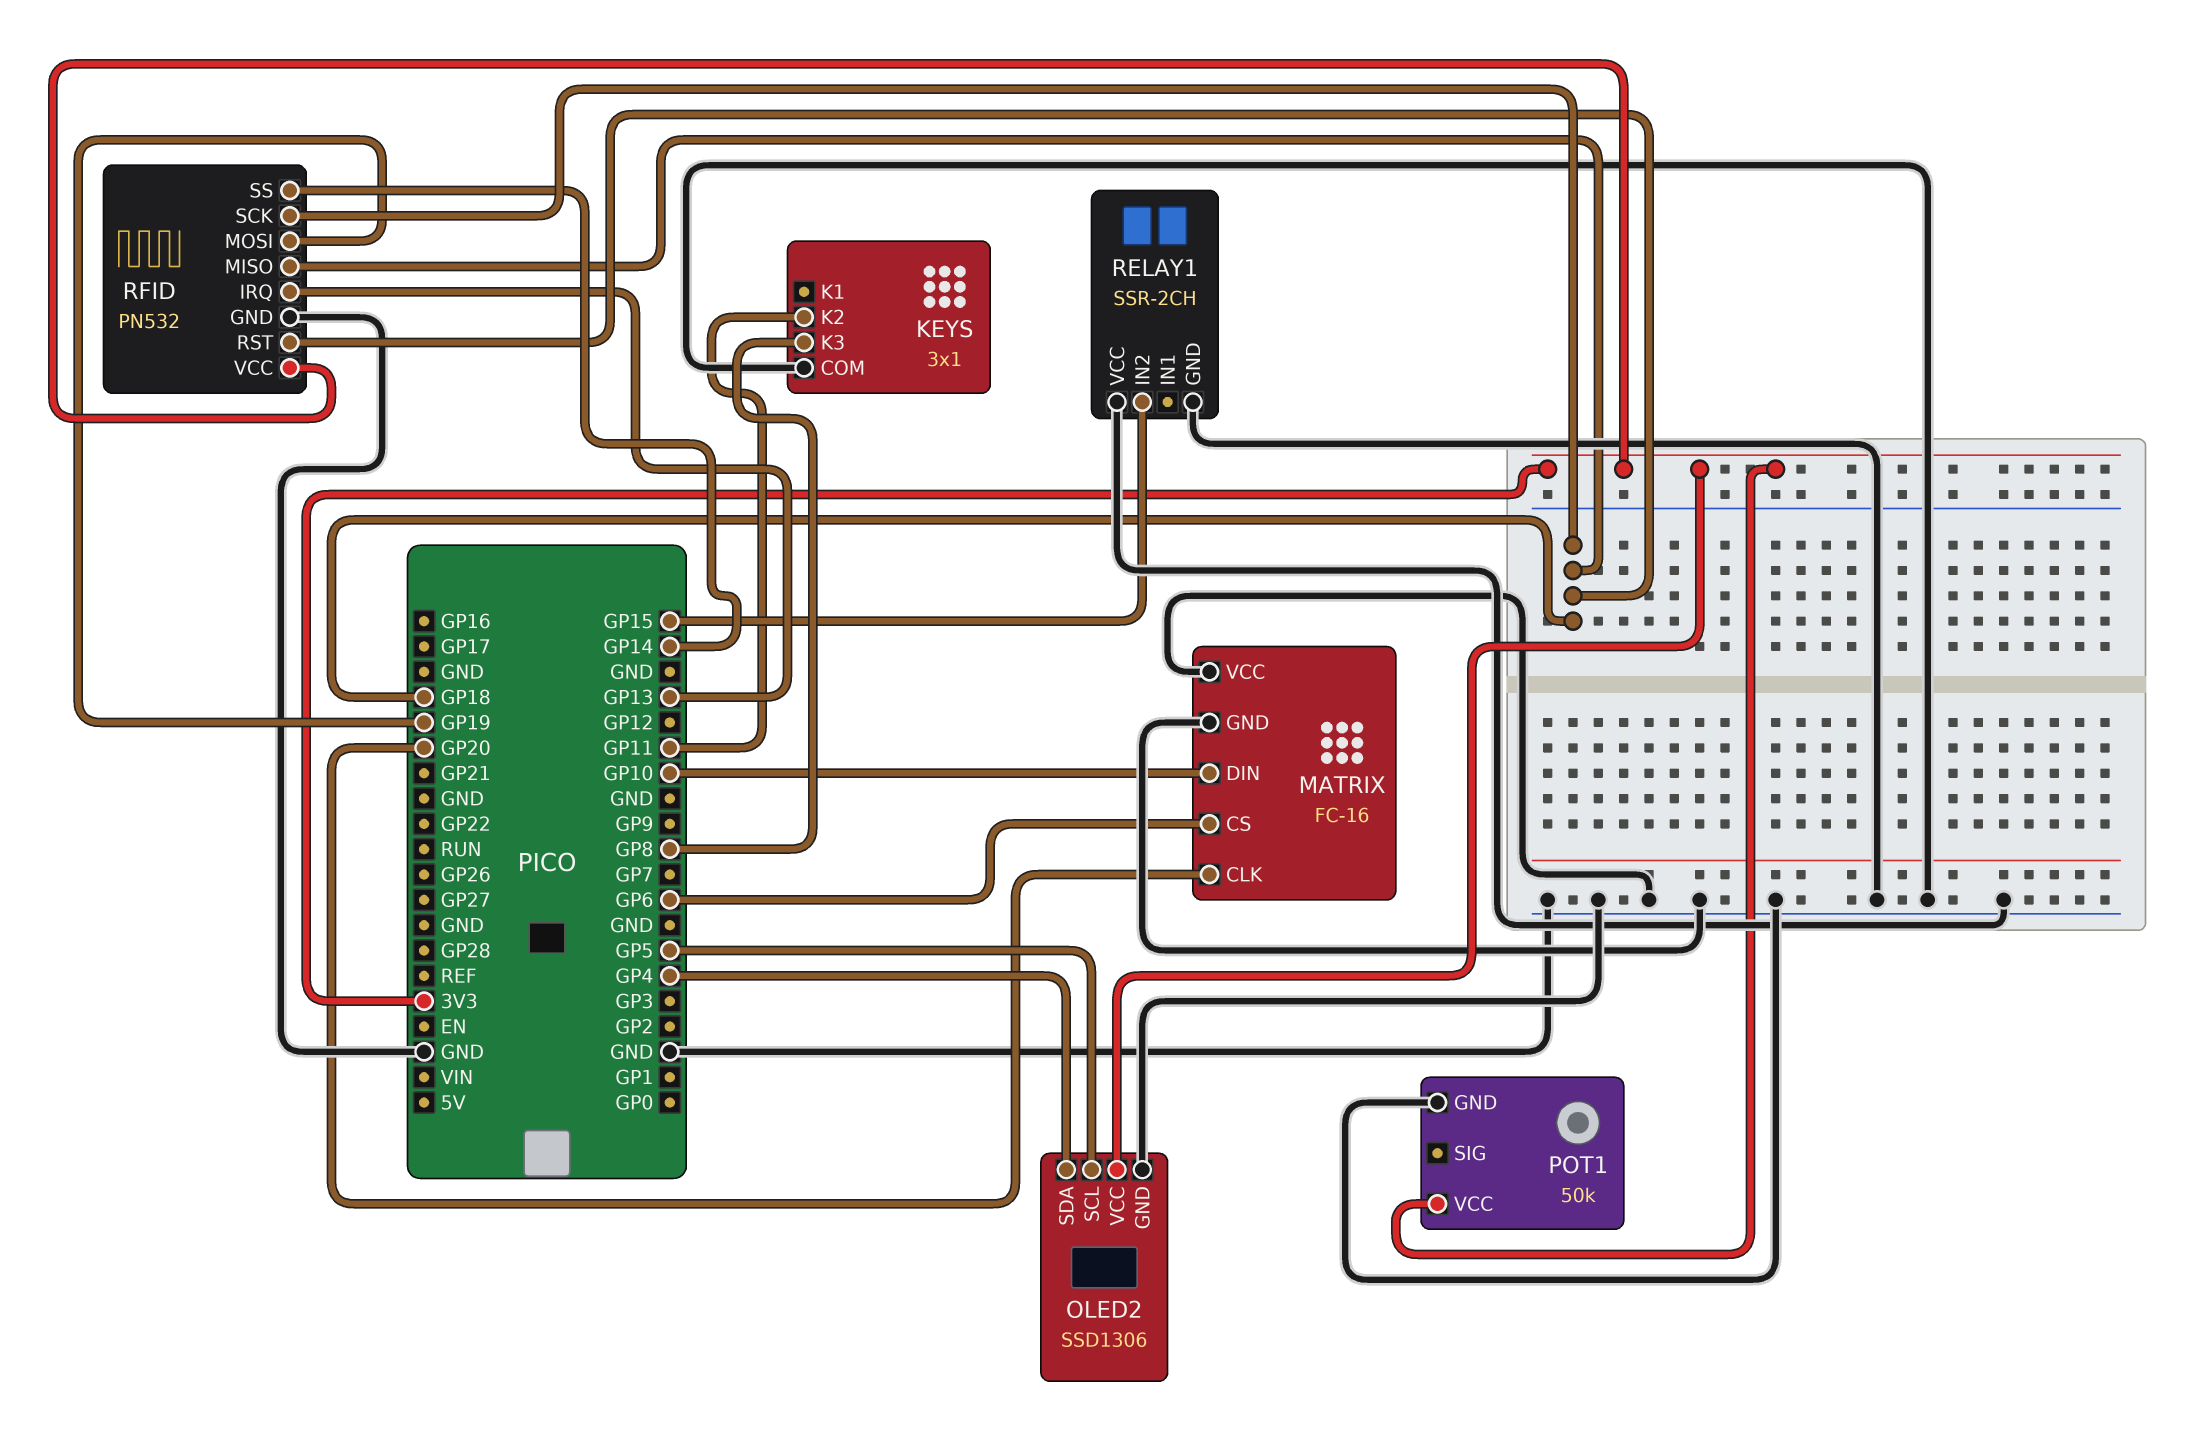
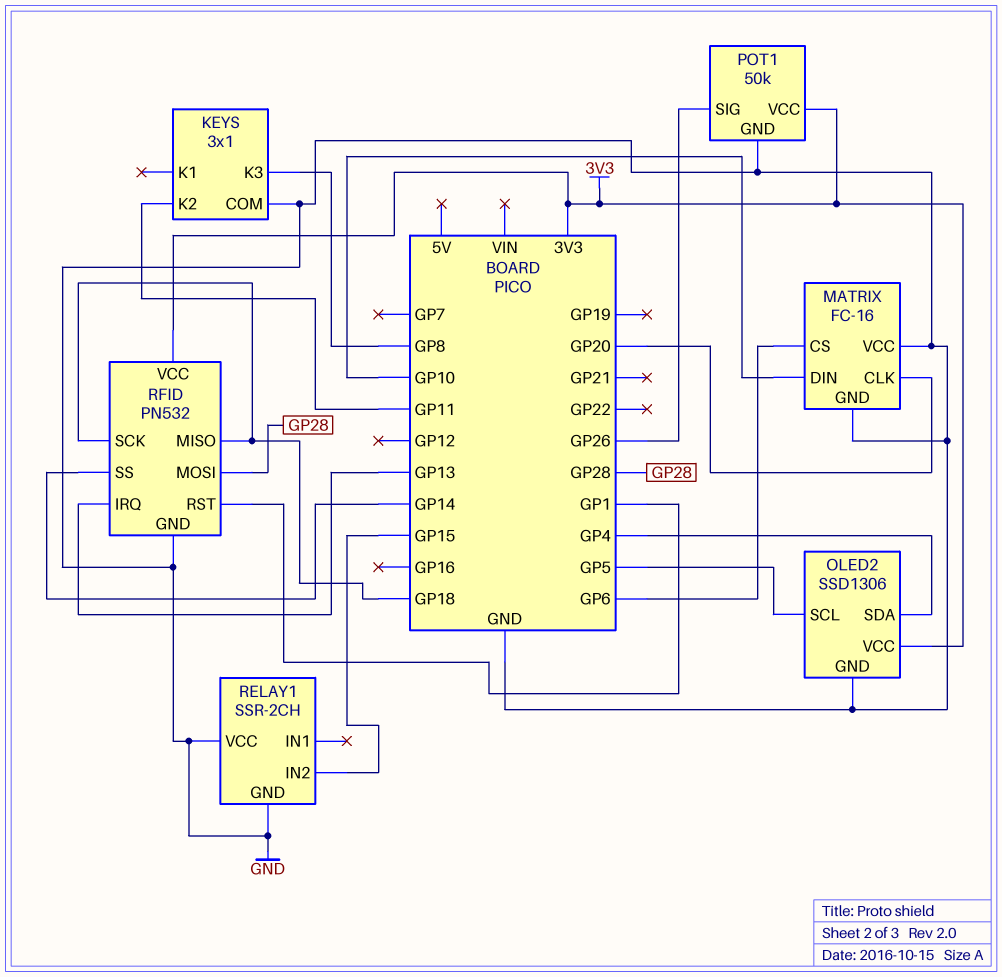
POT1 pin SIG: none -> GP26
RFID pin MOSI: GP19 -> GP28
RFID pin RST: GP18 -> GP1

